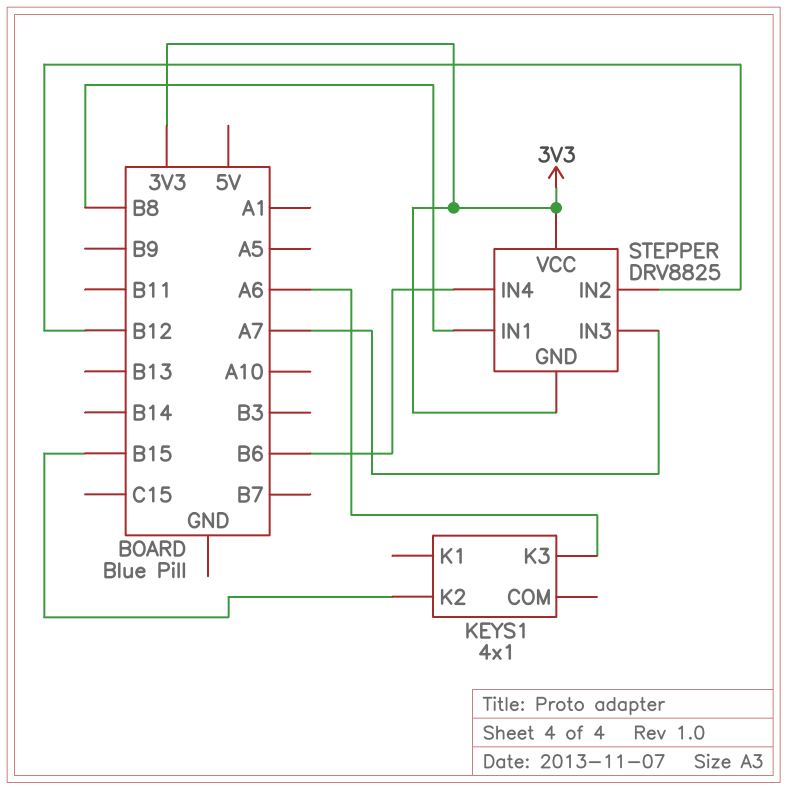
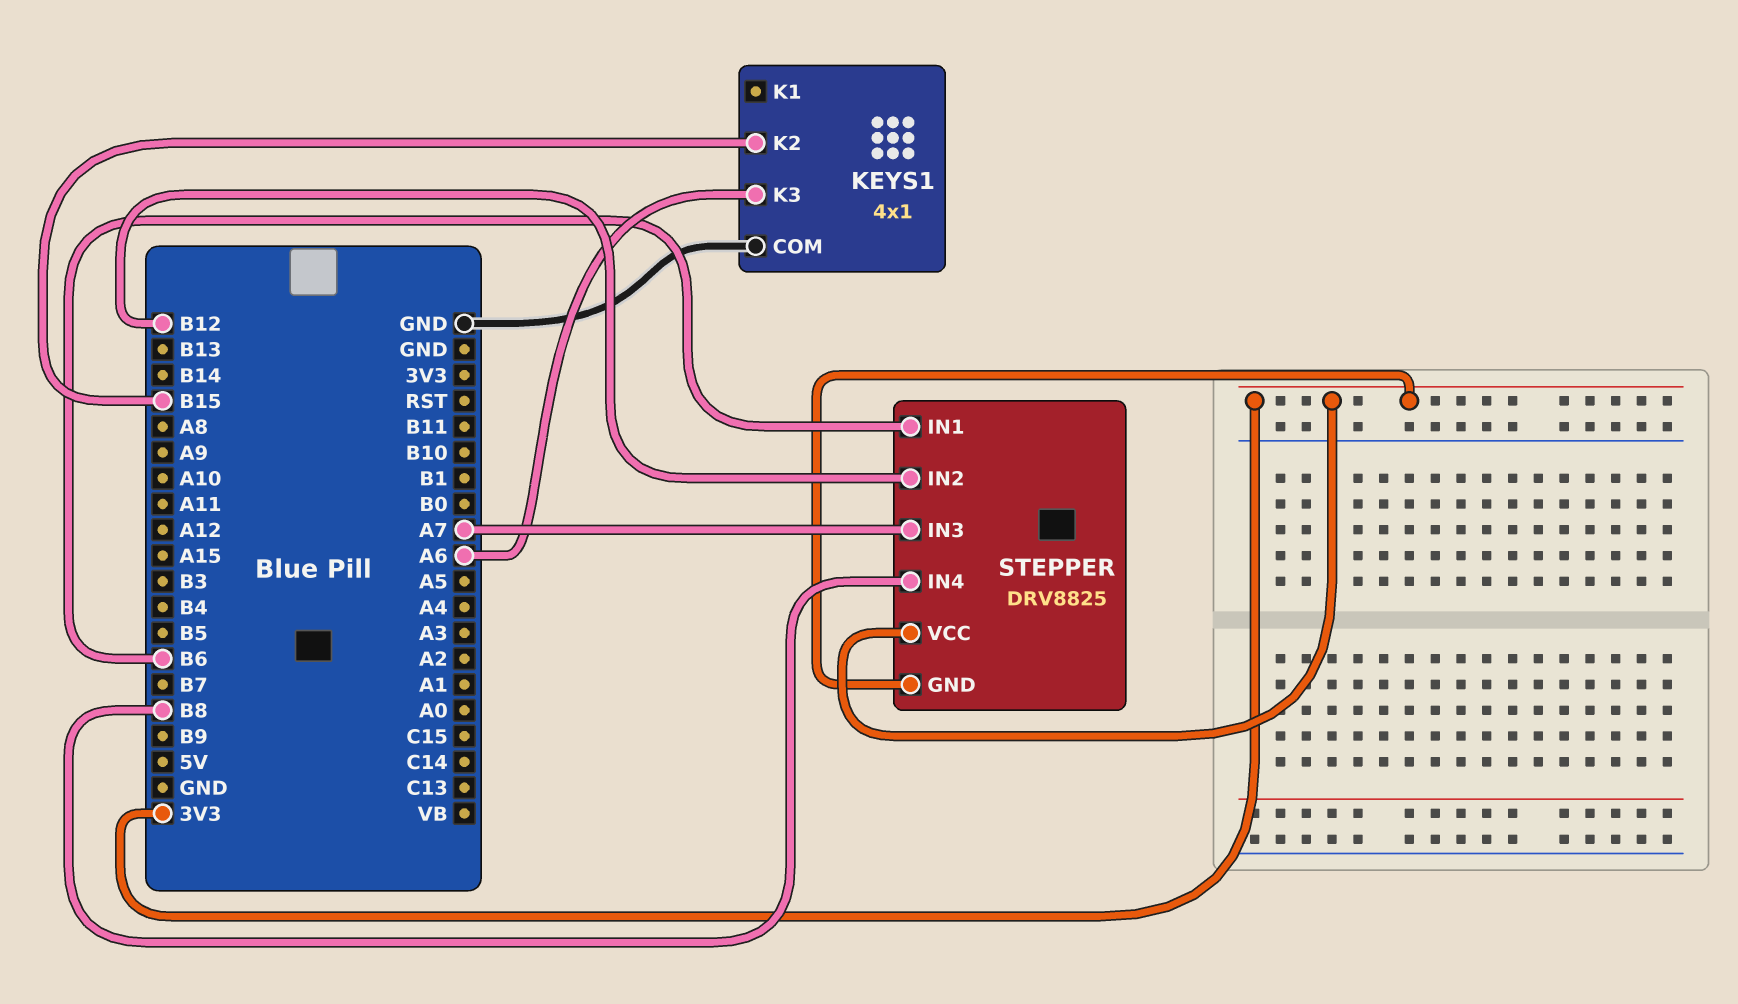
KEYS1 pin COM: none -> GND
STEPPER pin IN1: B8 -> B6
STEPPER pin IN4: B6 -> B8

